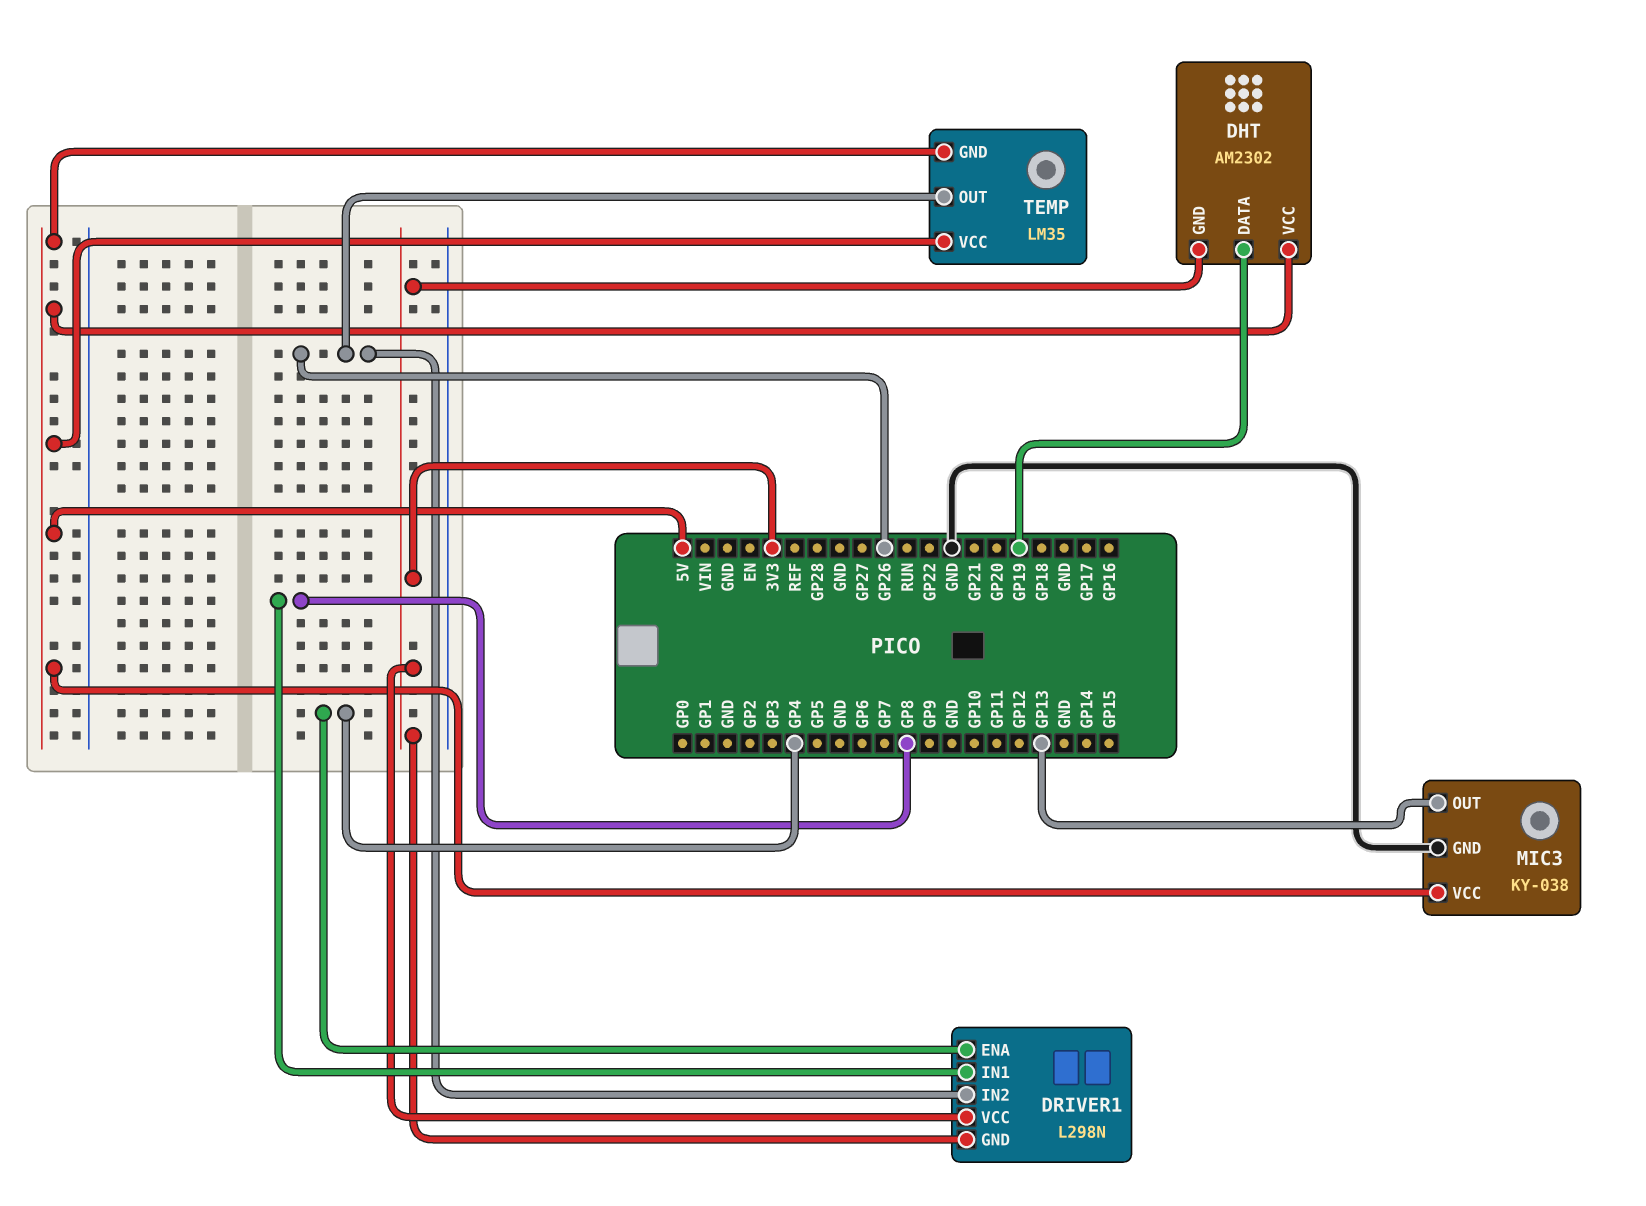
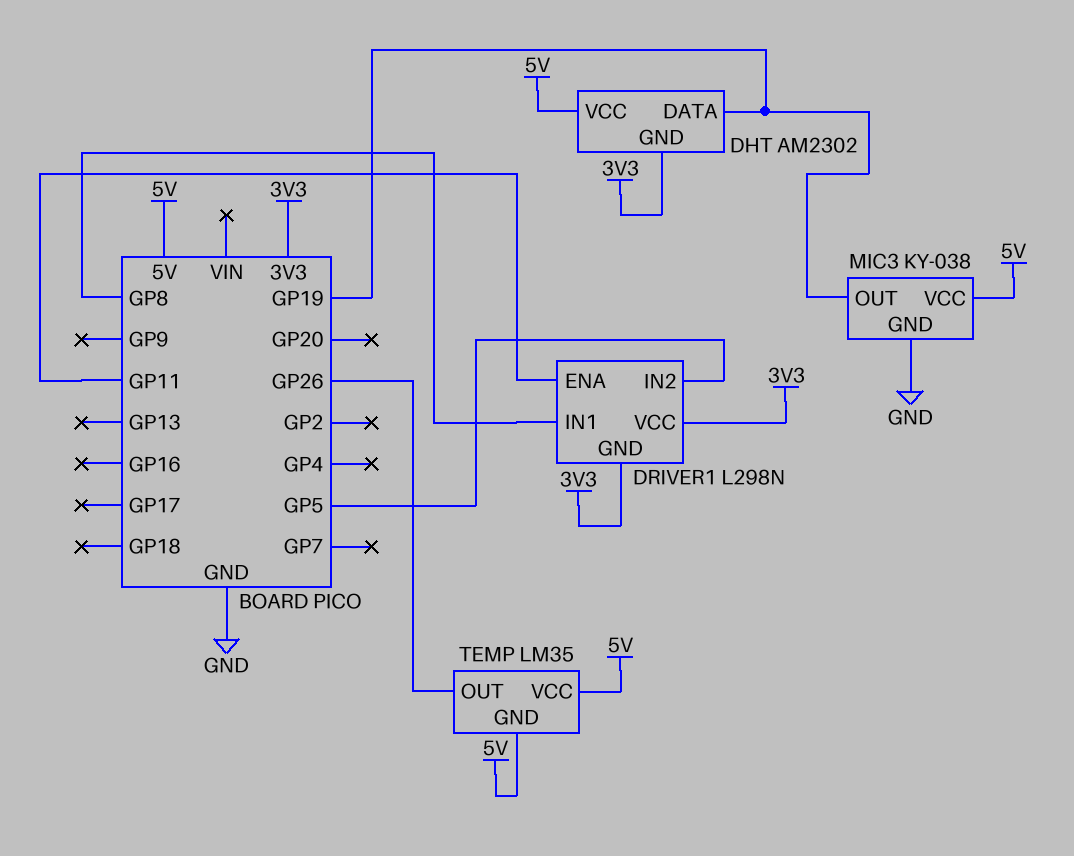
DRIVER1 pin ENA: GP4 -> GP11
DRIVER1 pin IN2: GP26 -> GP5
MIC3 pin OUT: GP13 -> GP19

